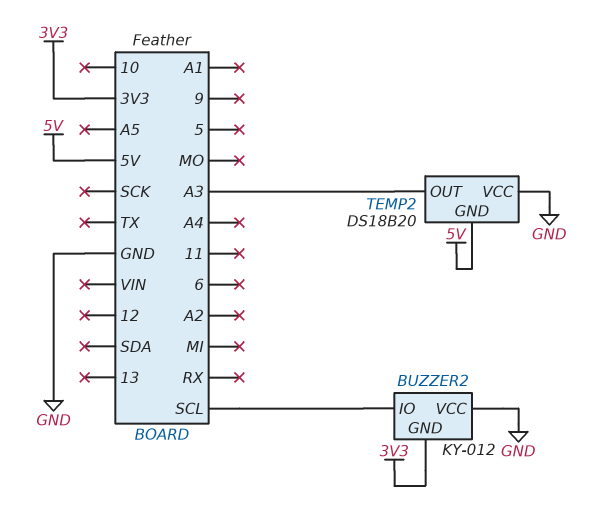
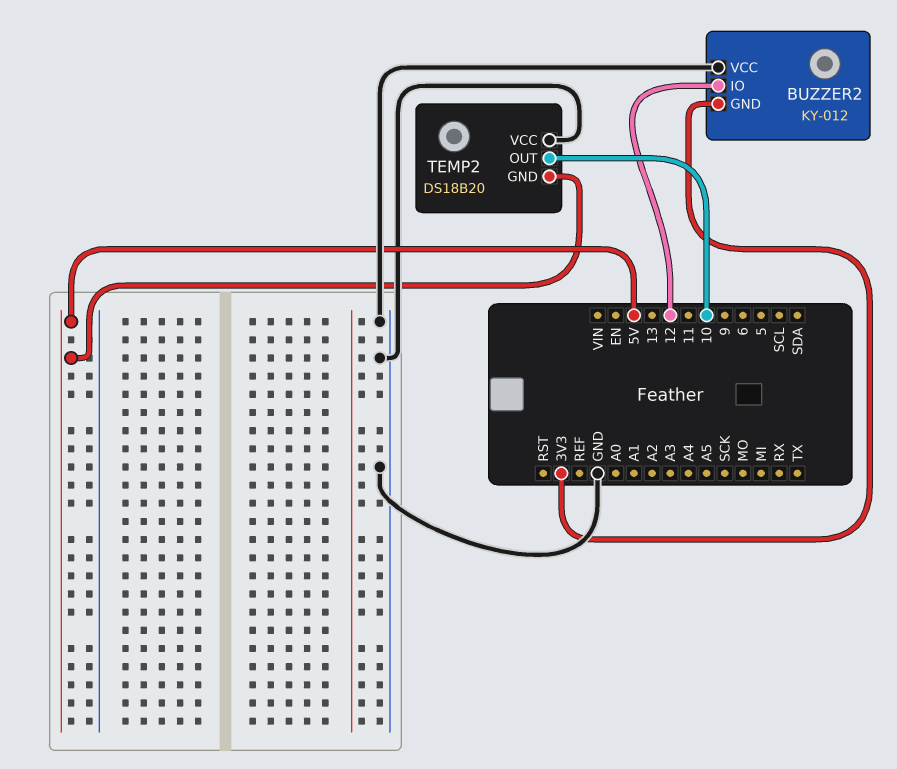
BUZZER2 pin IO: SCL -> 12
TEMP2 pin OUT: A3 -> 10

